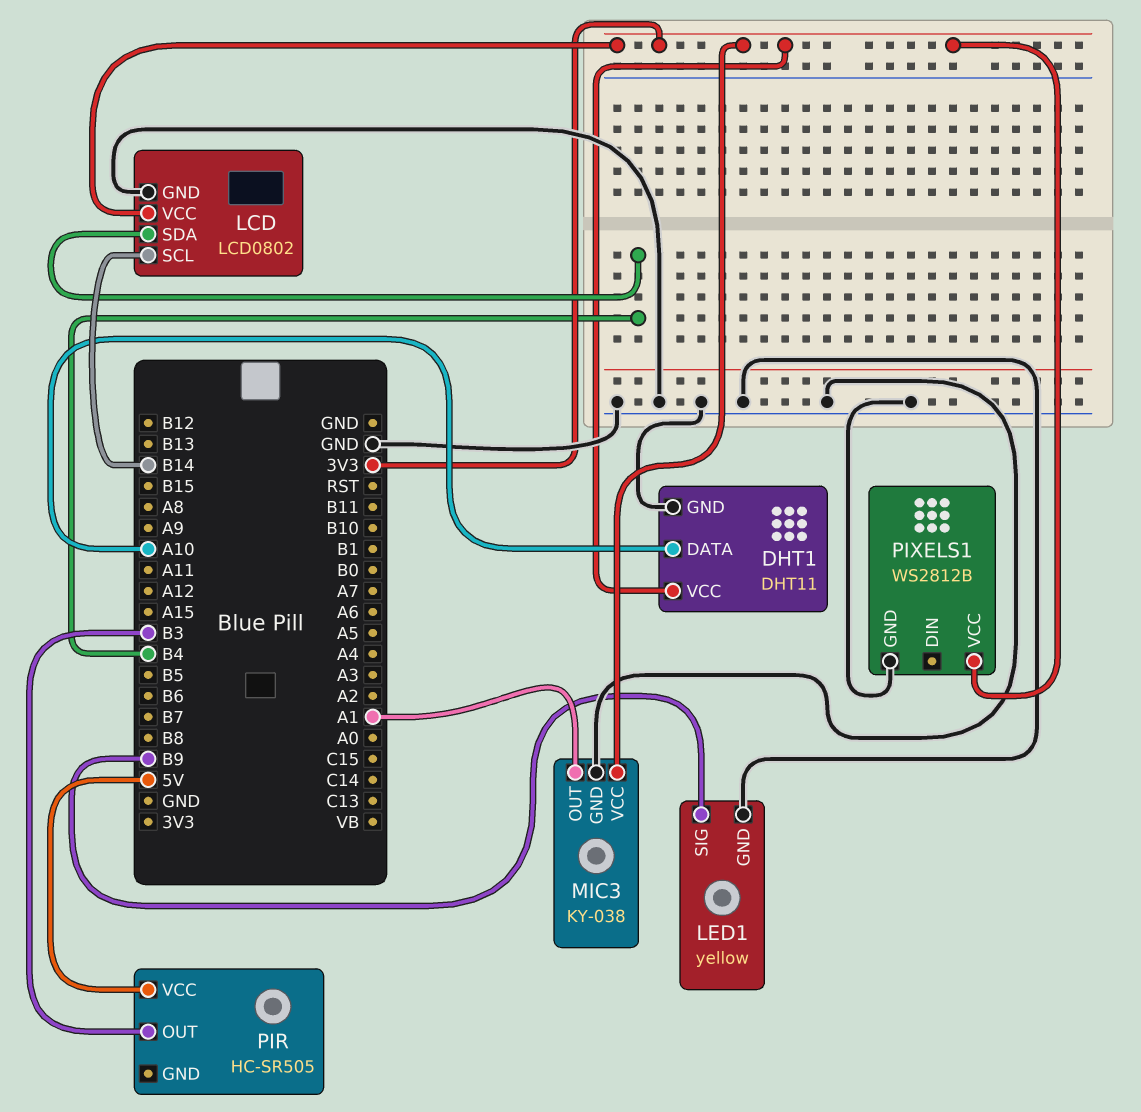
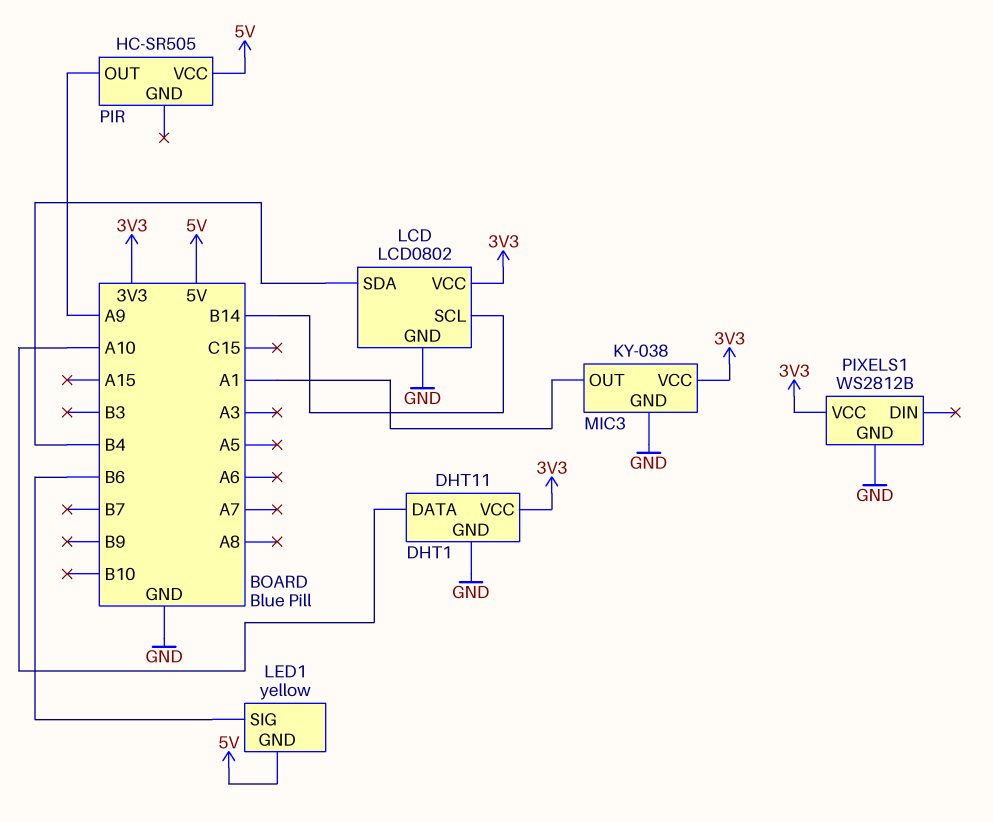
LED1 pin GND: GND -> 5V
LED1 pin SIG: B9 -> B6
PIR pin OUT: B3 -> A9

